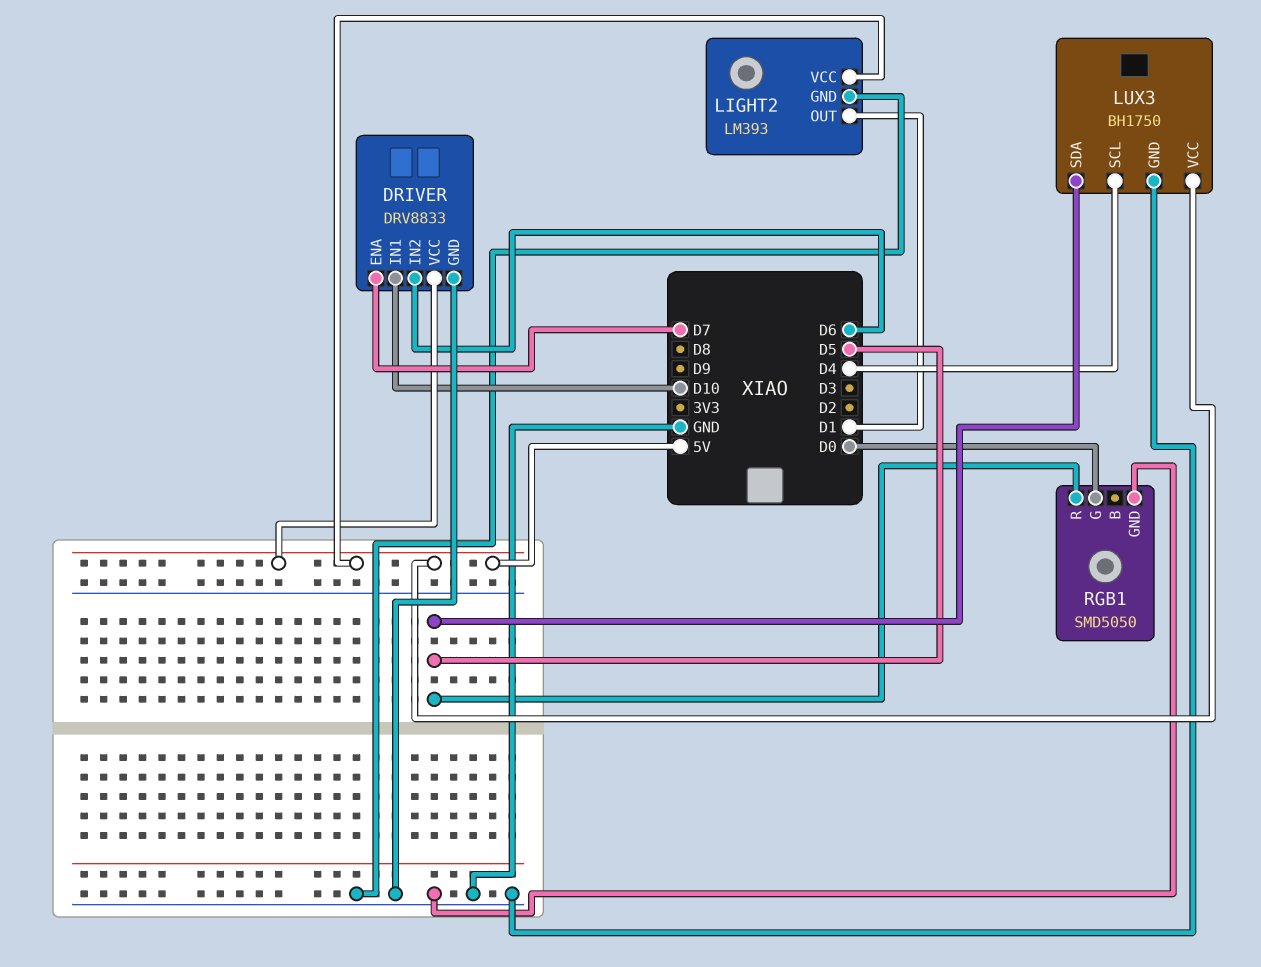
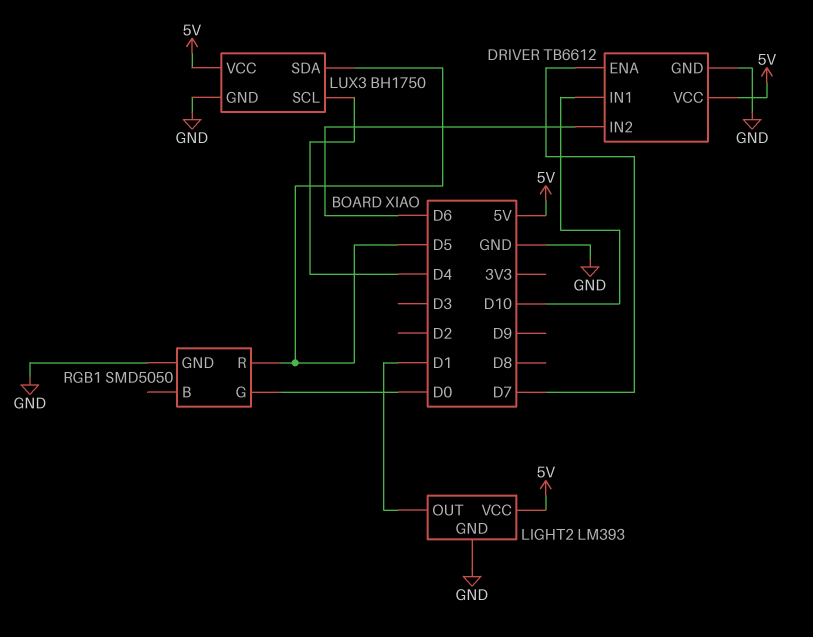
DRIVER: DRV8833 -> TB6612

